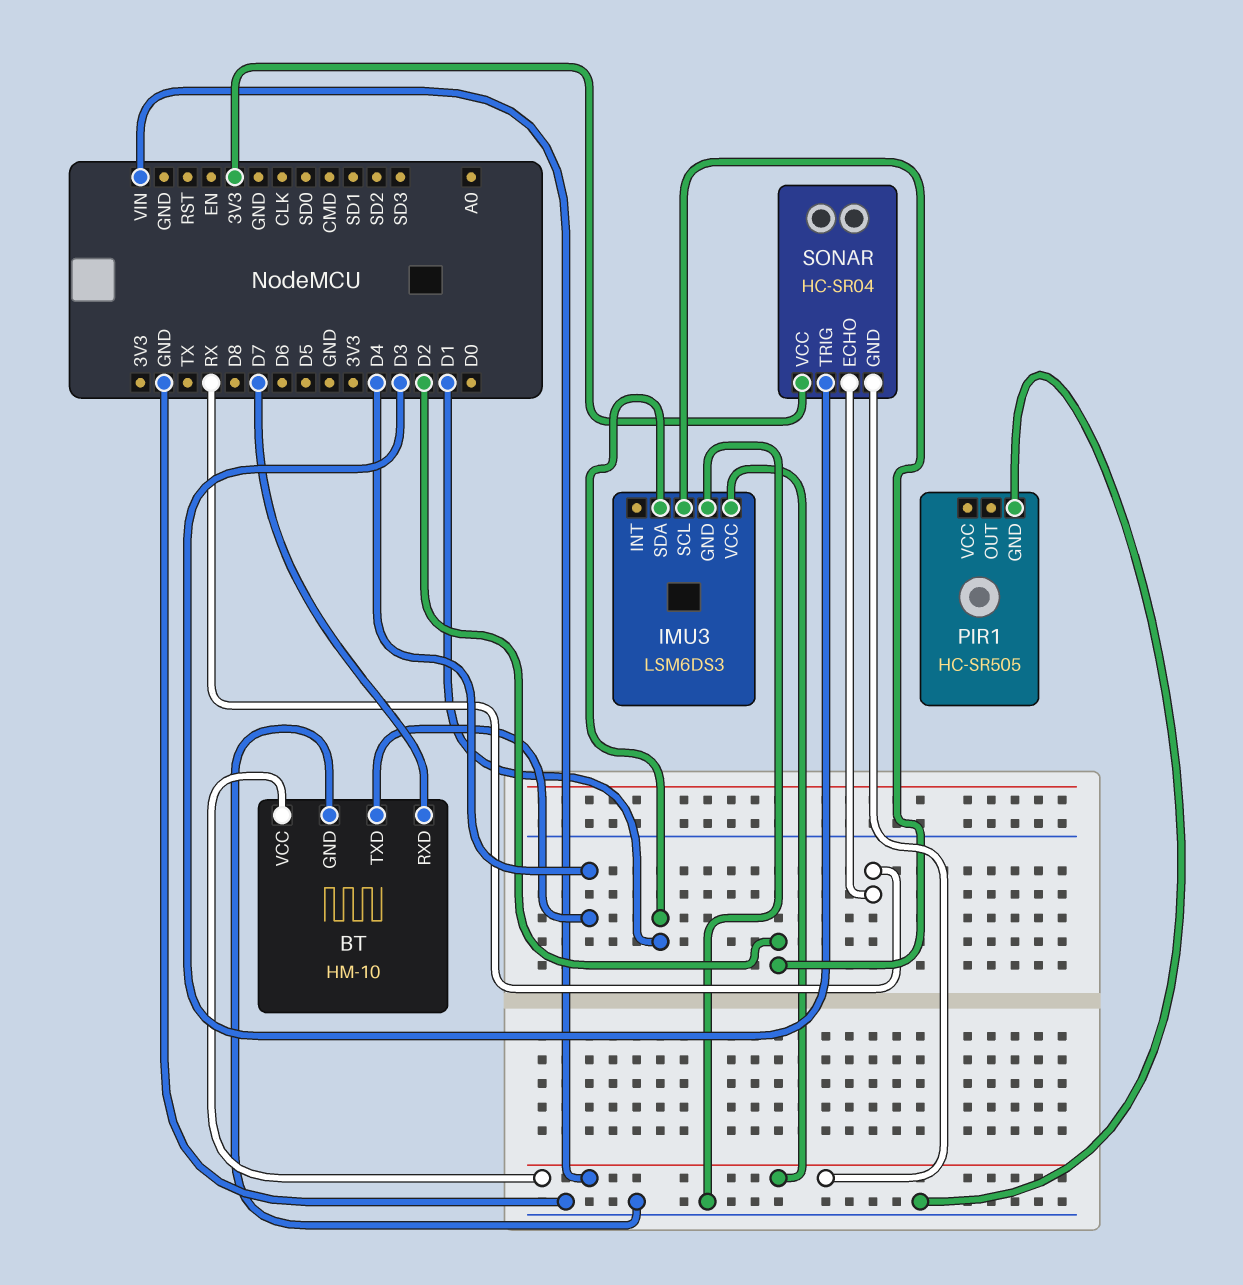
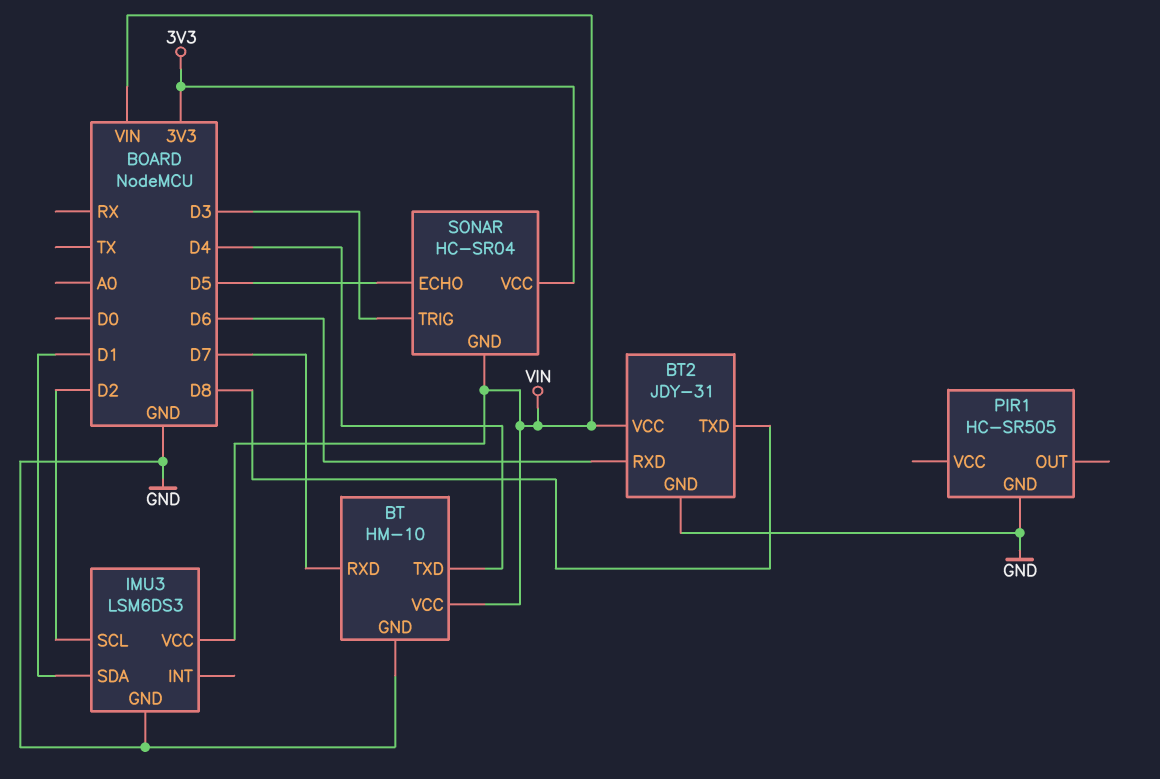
BT2: none -> JDY-31
BT2 pin GND: none -> GND
BT2 pin RXD: none -> D6
BT2 pin TXD: none -> D8
BT2 pin VCC: none -> VIN
SONAR pin ECHO: RX -> D5

